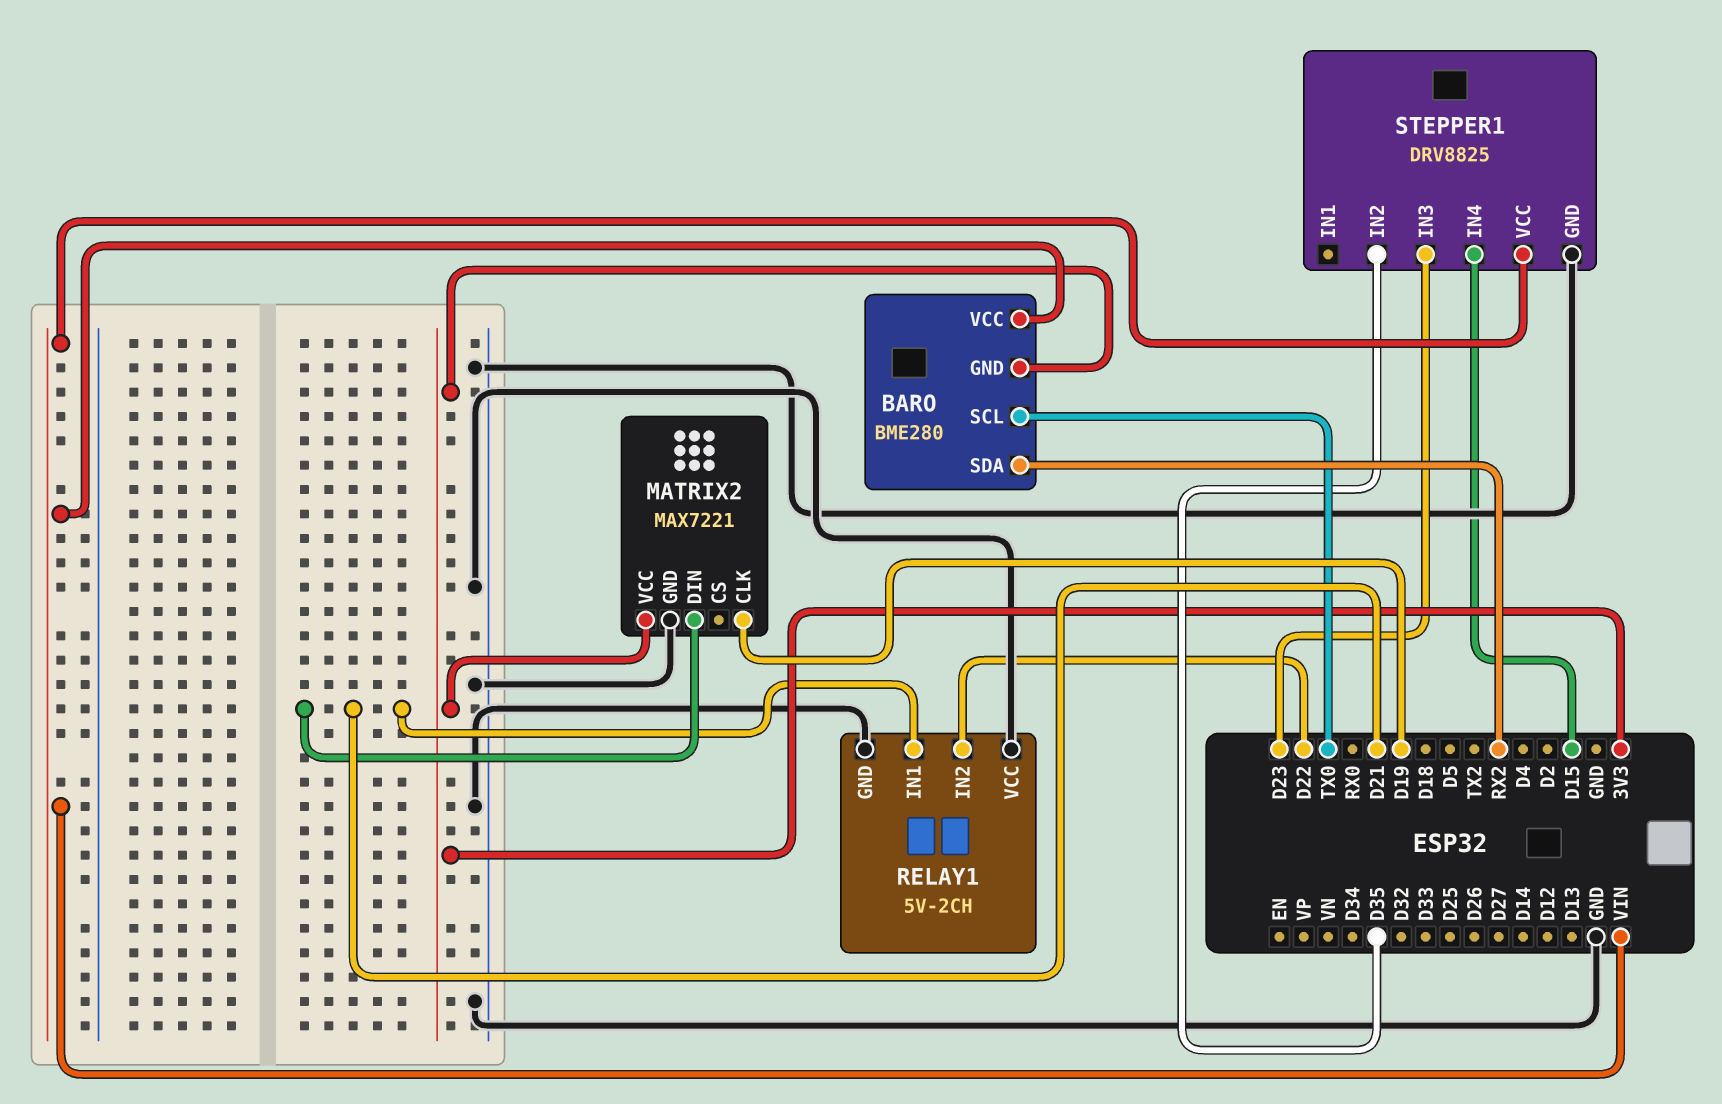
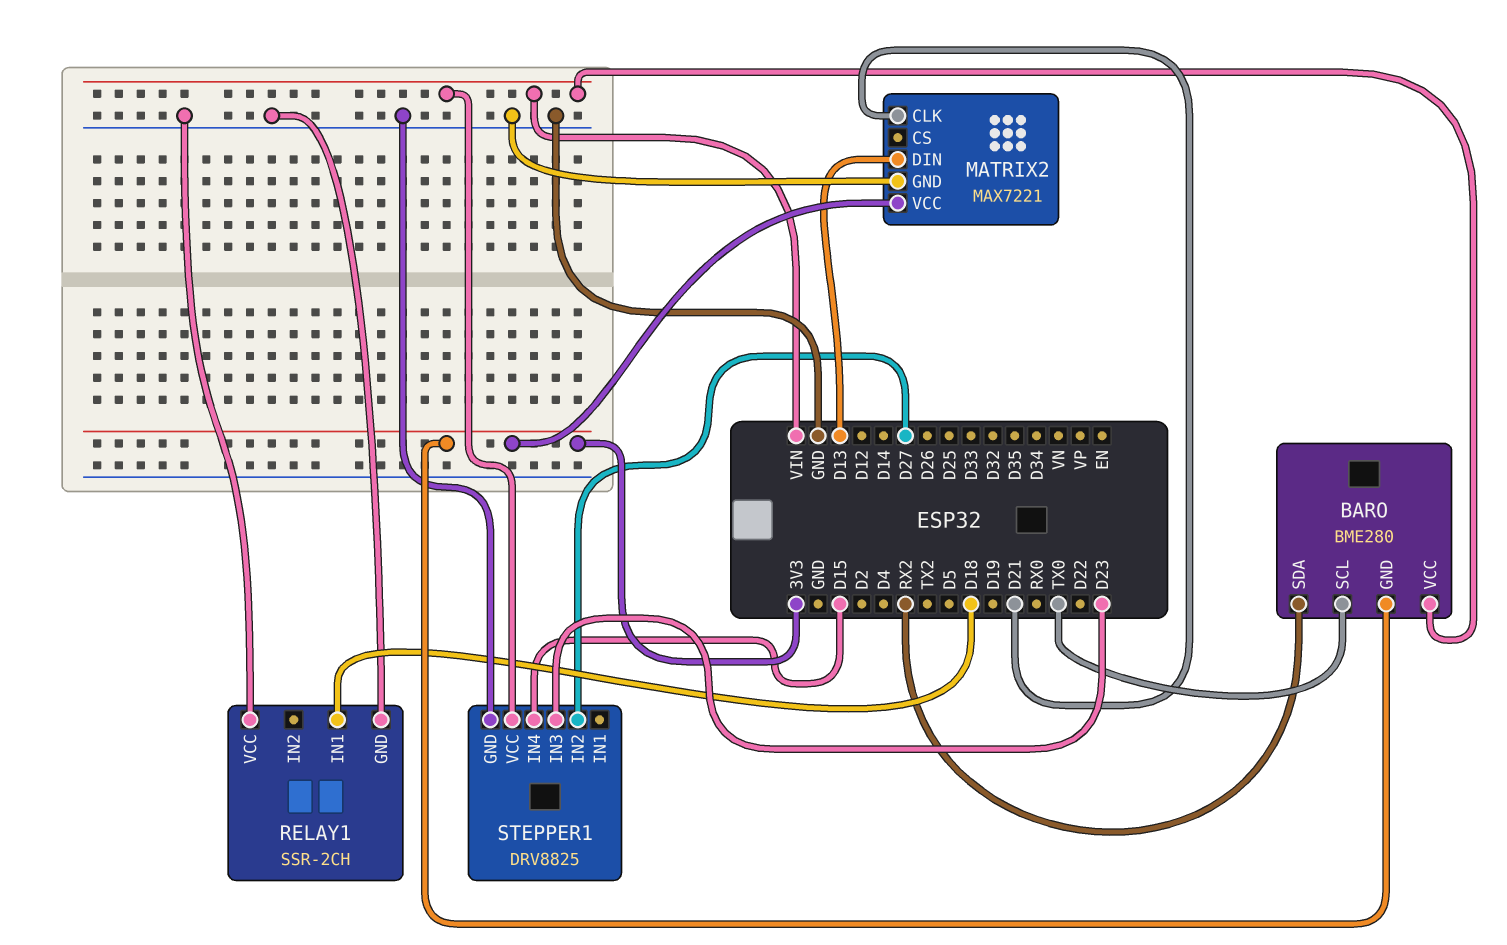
MATRIX2 pin CLK: D19 -> D21
MATRIX2 pin DIN: D21 -> D13
RELAY1: 5V-2CH -> SSR-2CH
RELAY1 pin IN1: D21 -> D18
RELAY1 pin IN2: D22 -> none
STEPPER1 pin IN2: D35 -> D27

